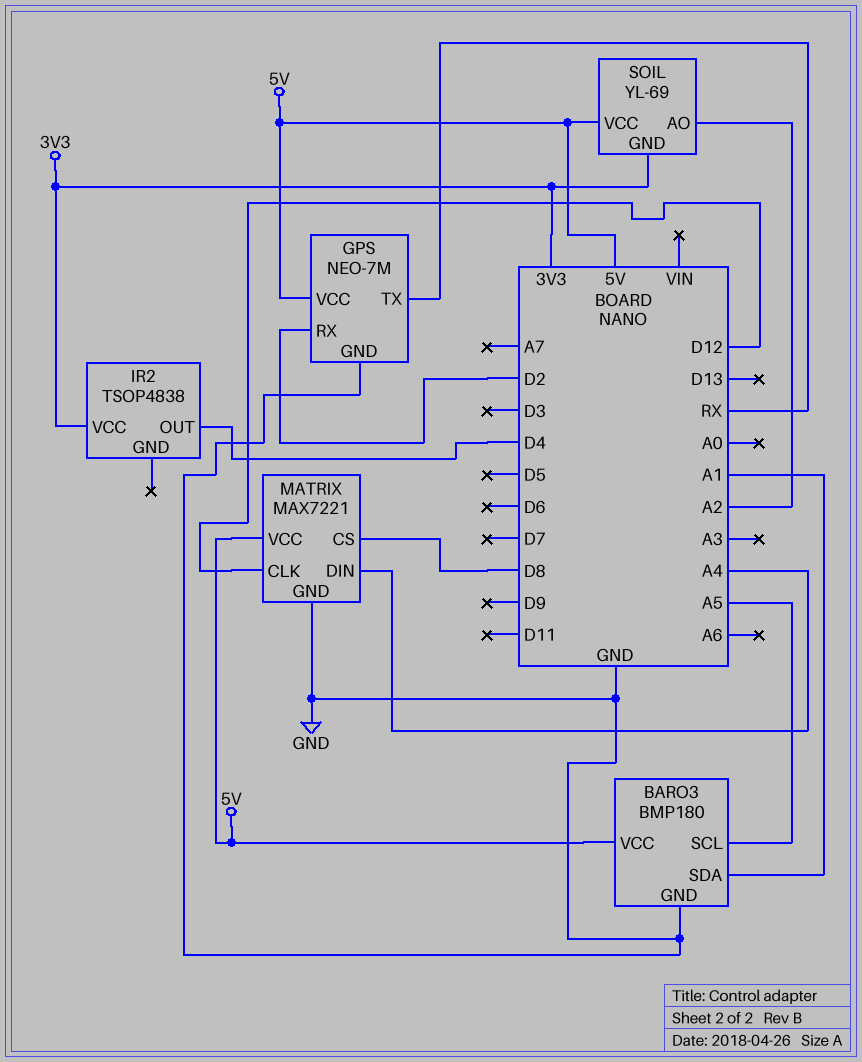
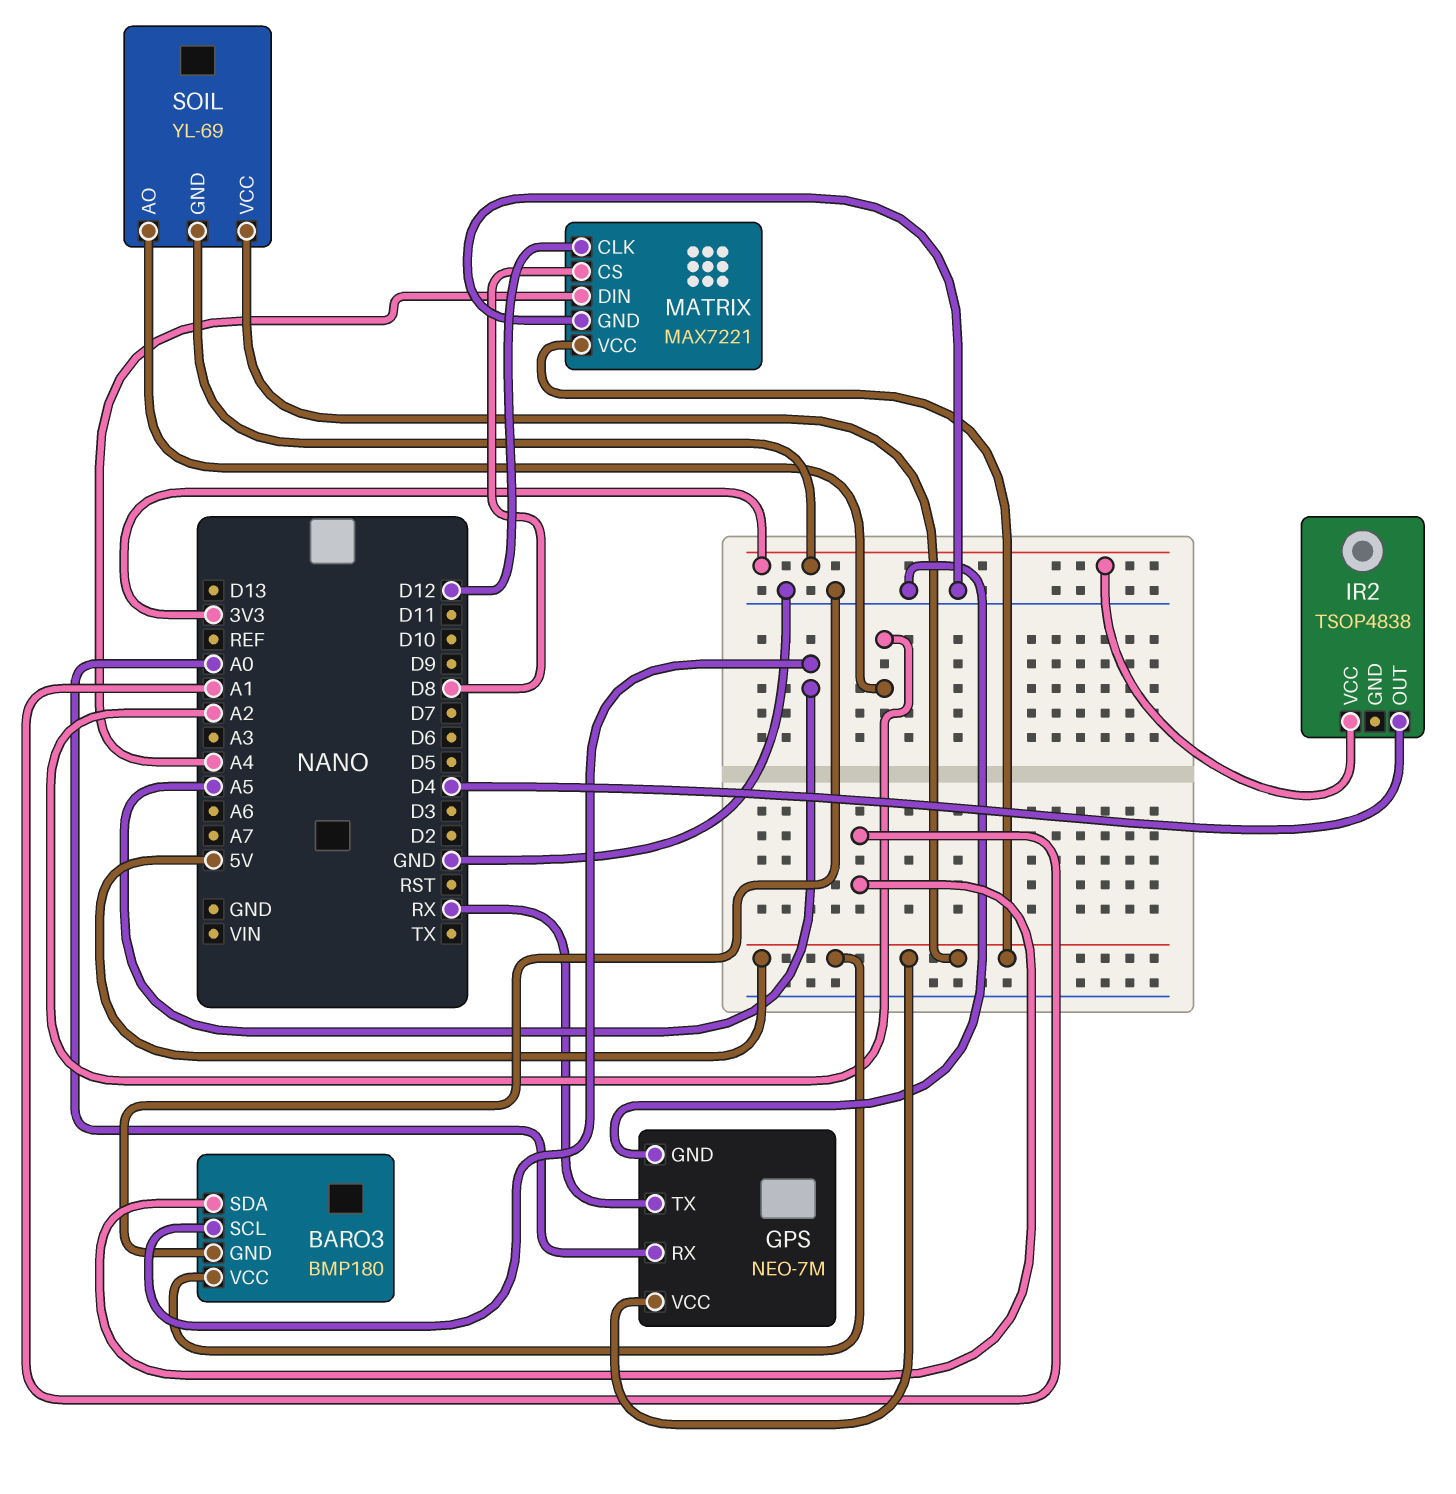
GPS pin RX: D2 -> A0

